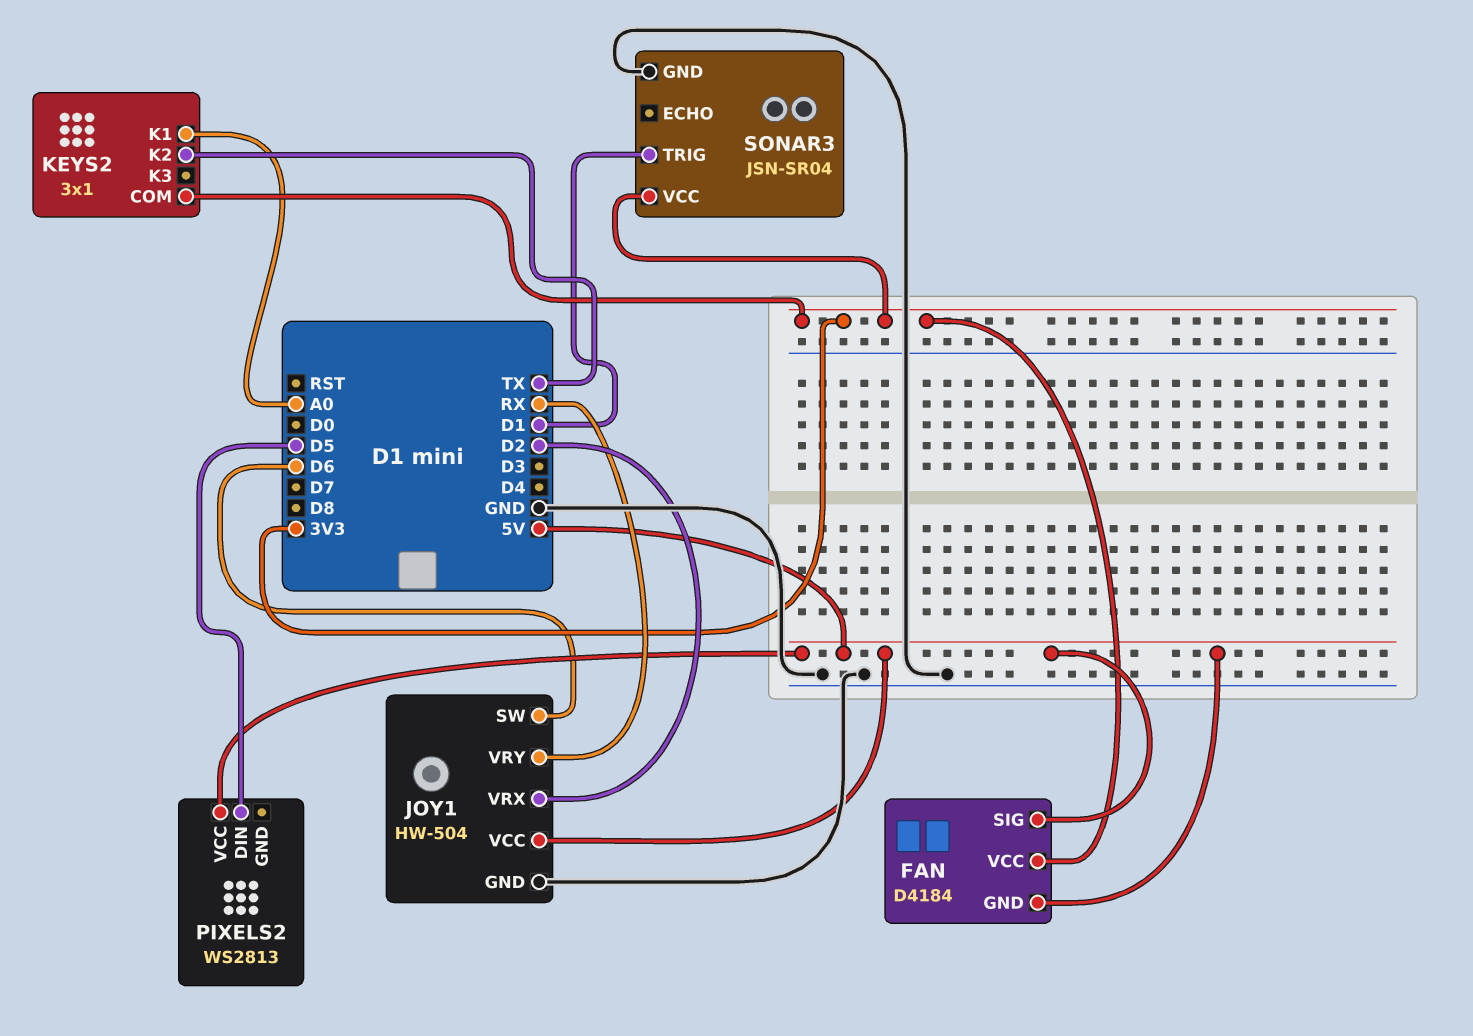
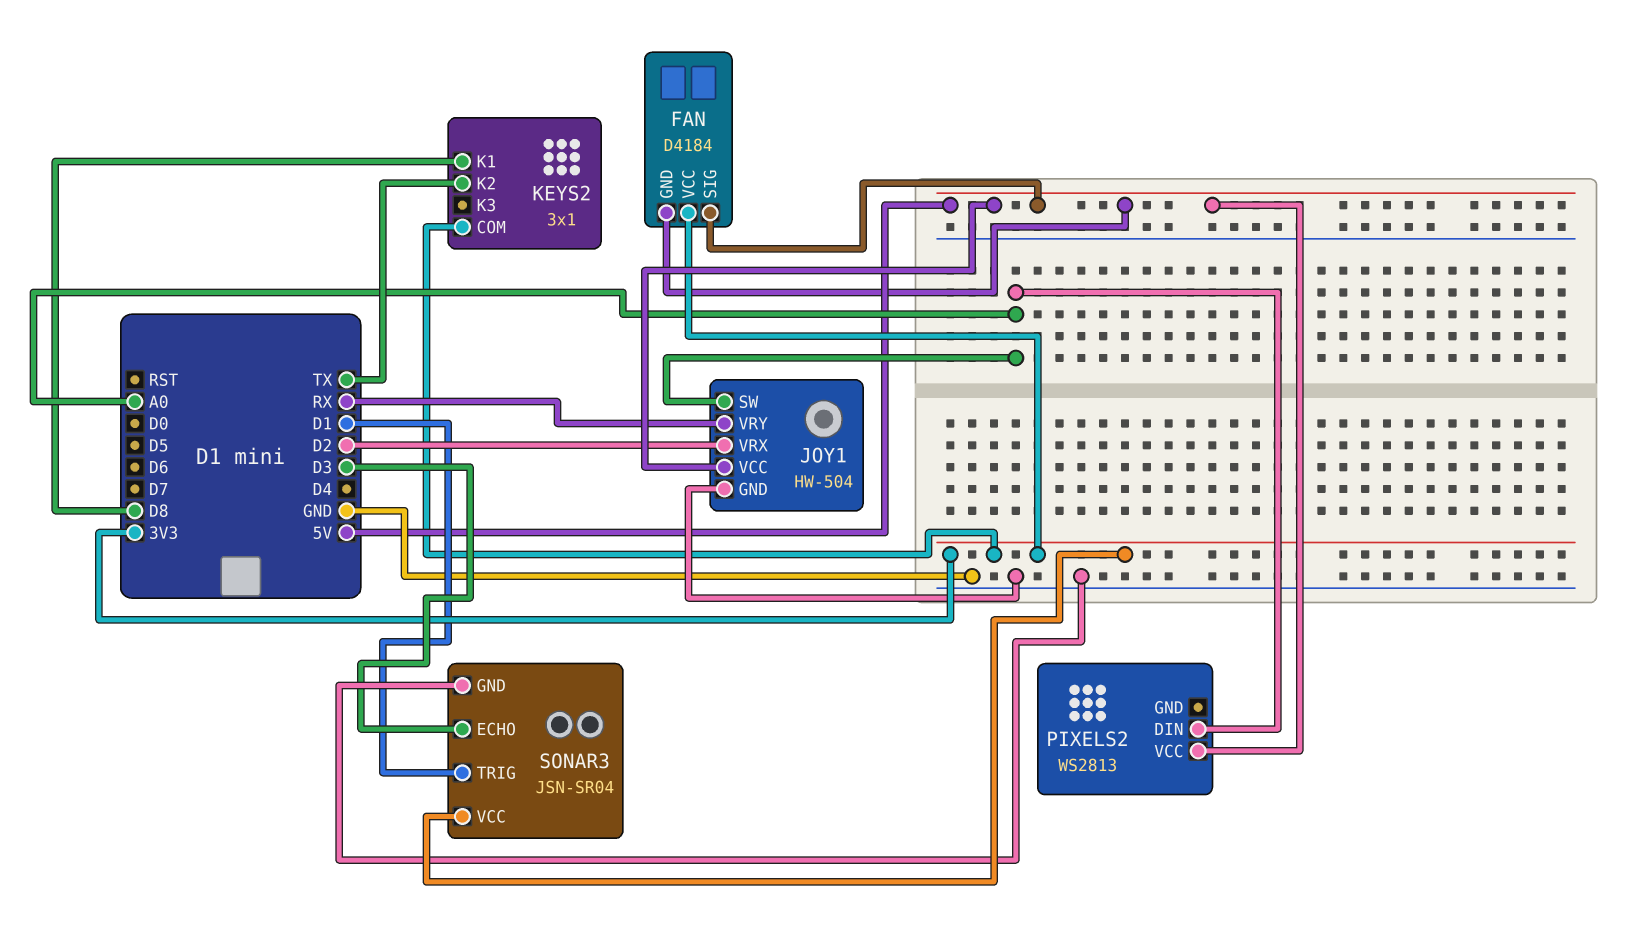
JOY1 pin SW: D6 -> A0
KEYS2 pin K1: A0 -> D8
PIXELS2 pin DIN: D5 -> A0
SONAR3 pin ECHO: none -> D3

